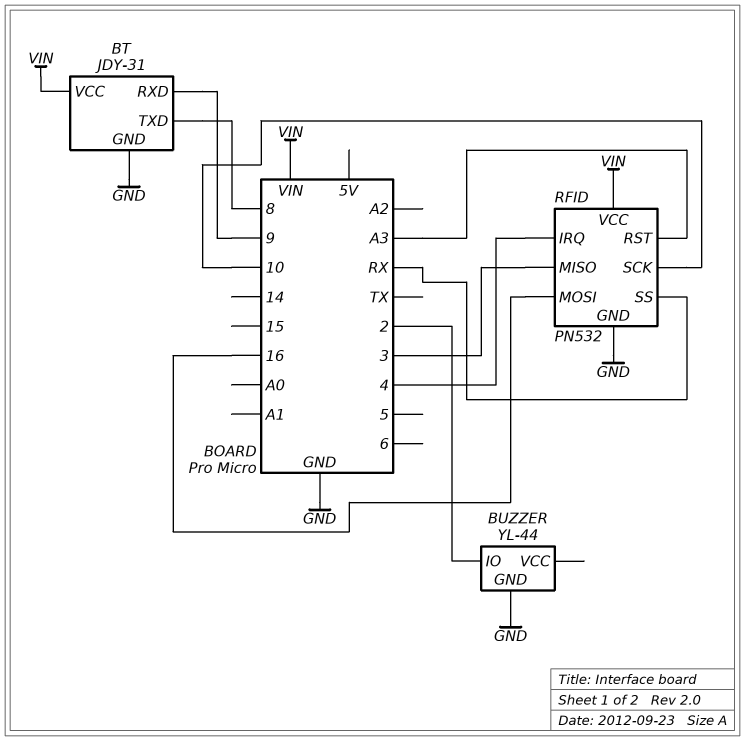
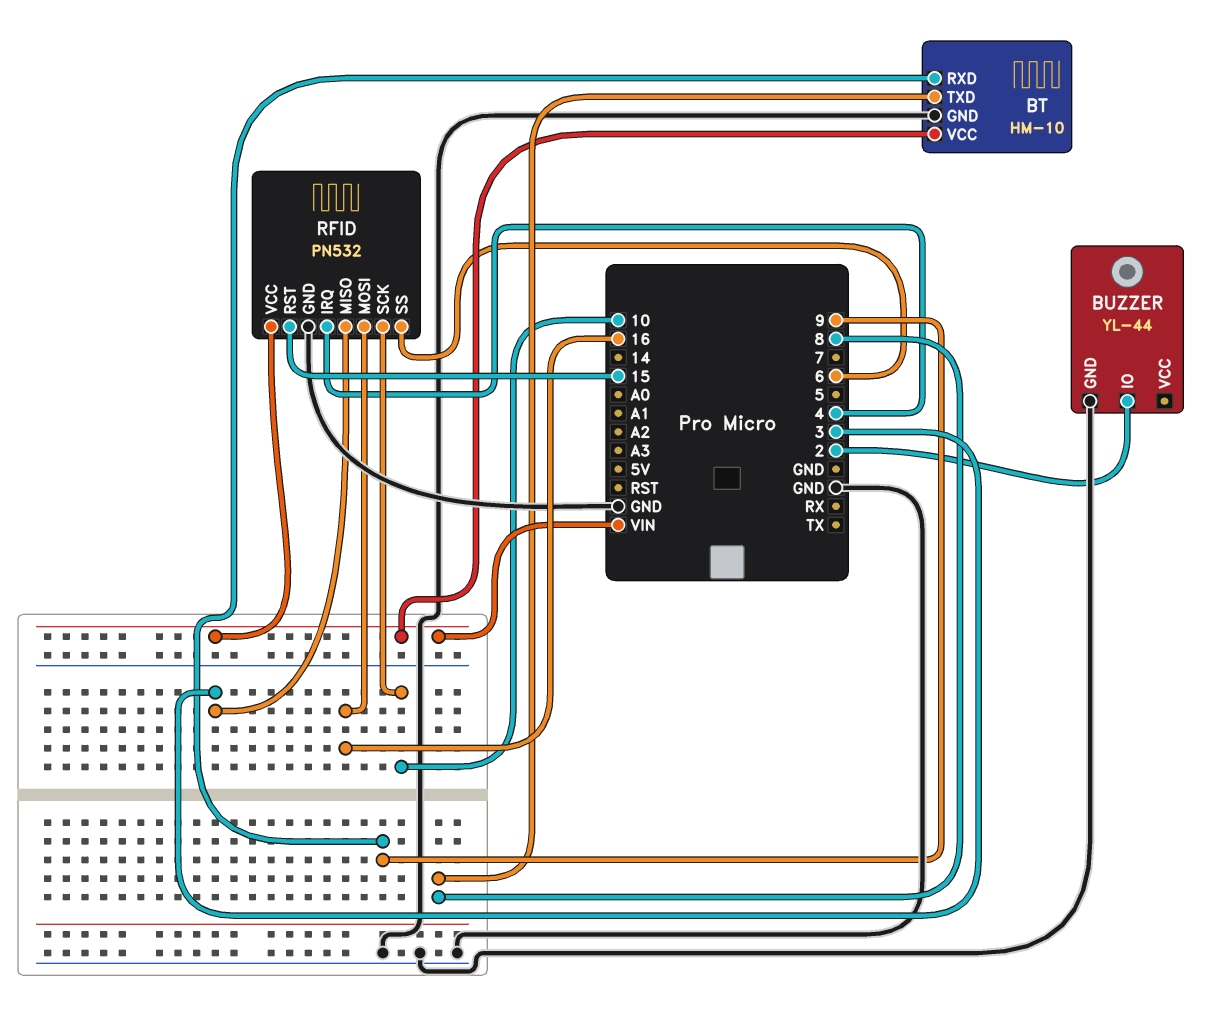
BT: JDY-31 -> HM-10
RFID pin RST: A3 -> 15
RFID pin SS: RX -> 6

